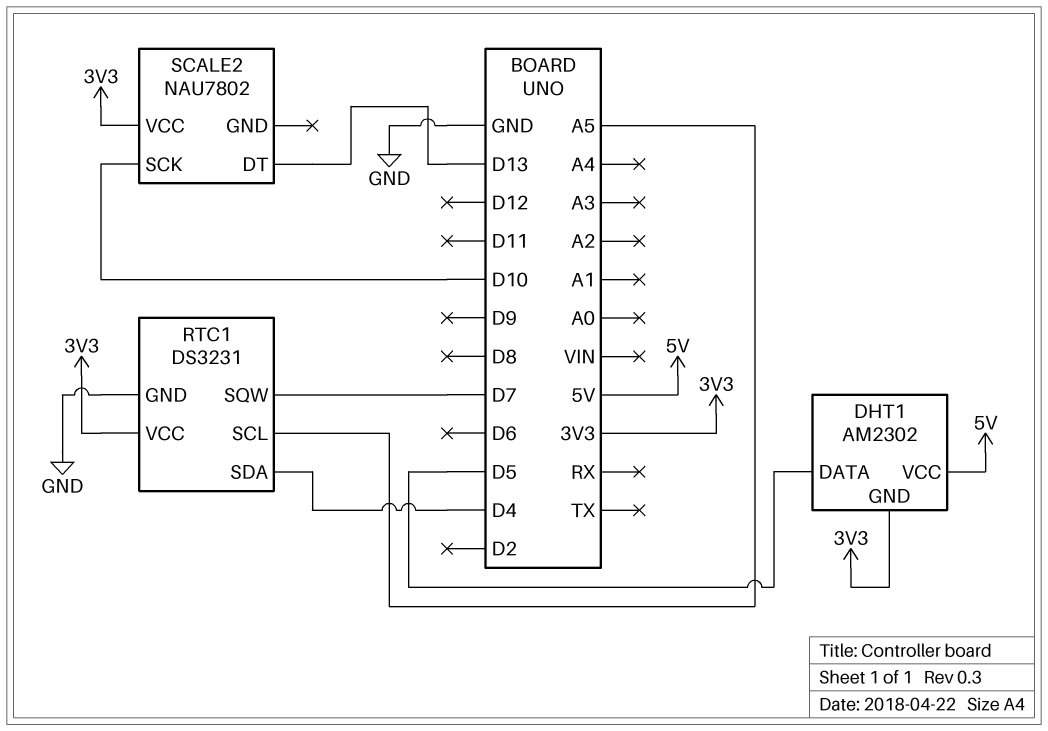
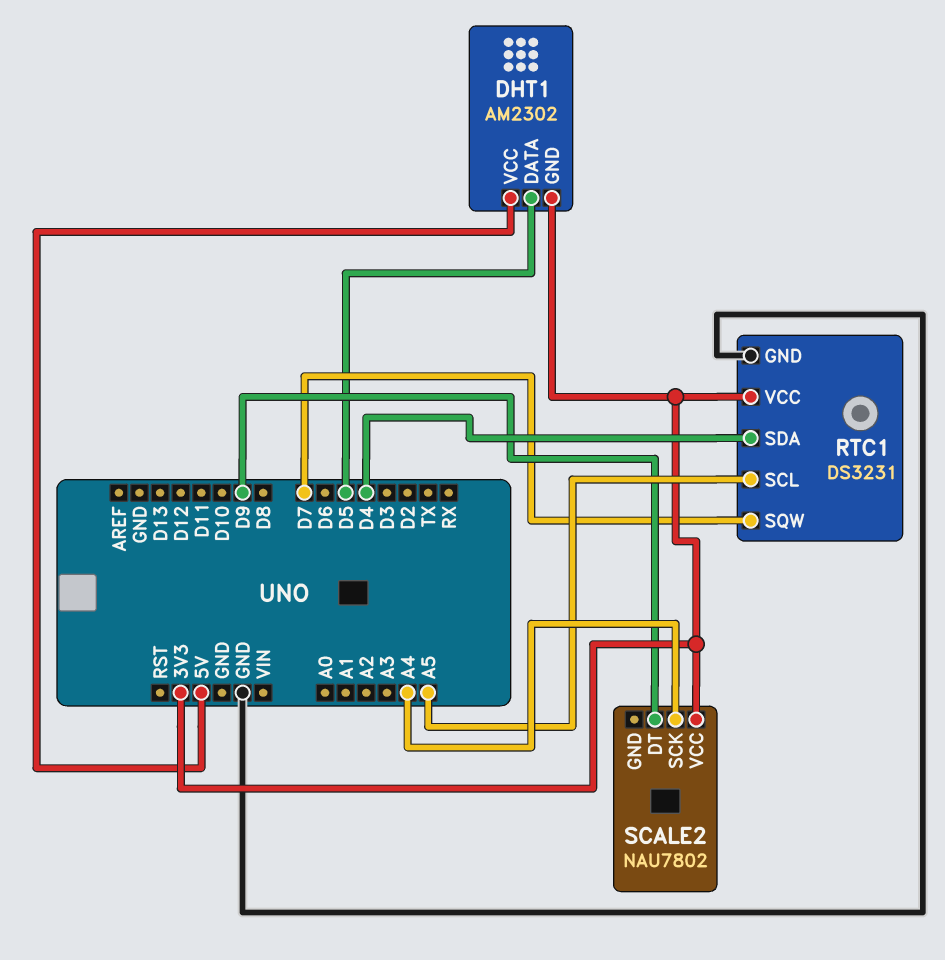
SCALE2 pin DT: D13 -> D9
SCALE2 pin SCK: D10 -> A4

